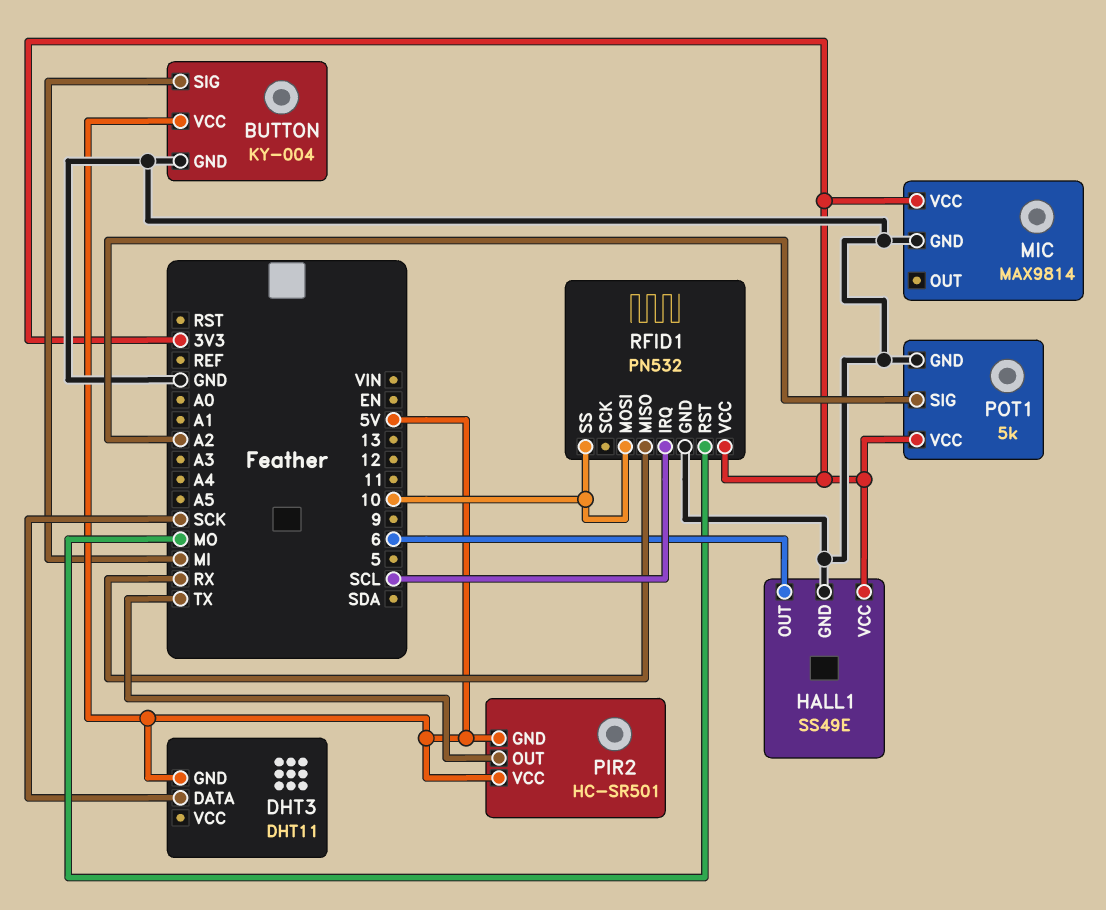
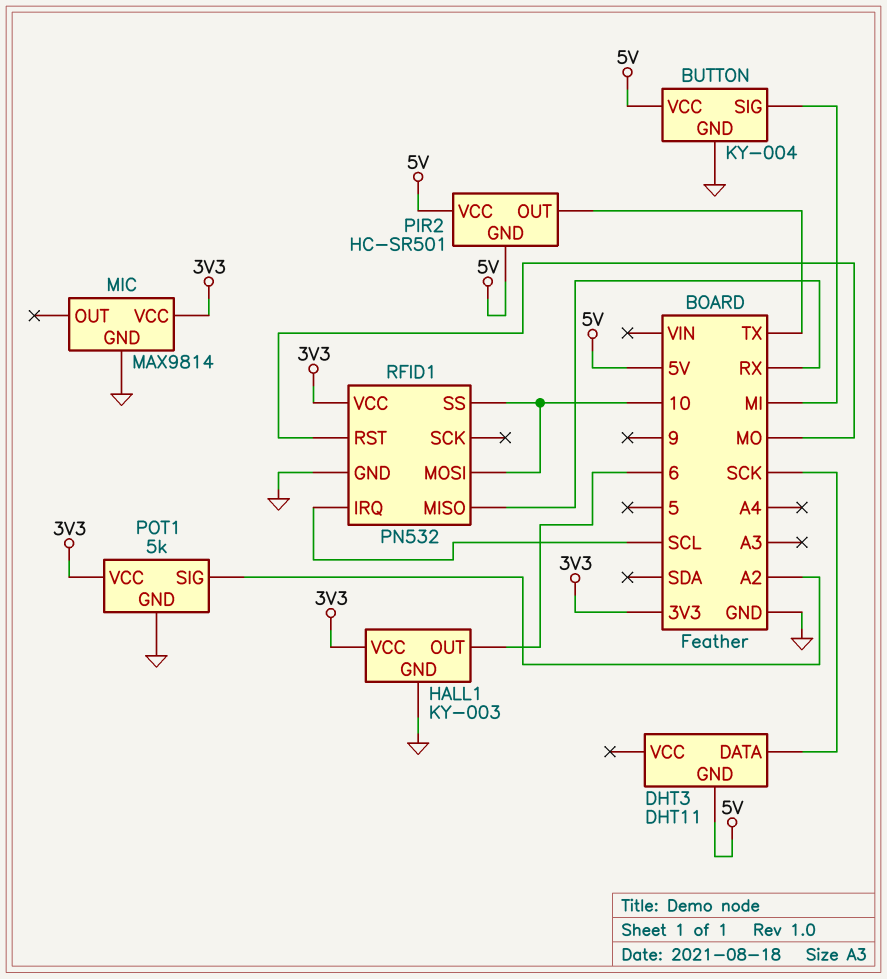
HALL1: SS49E -> KY-003

